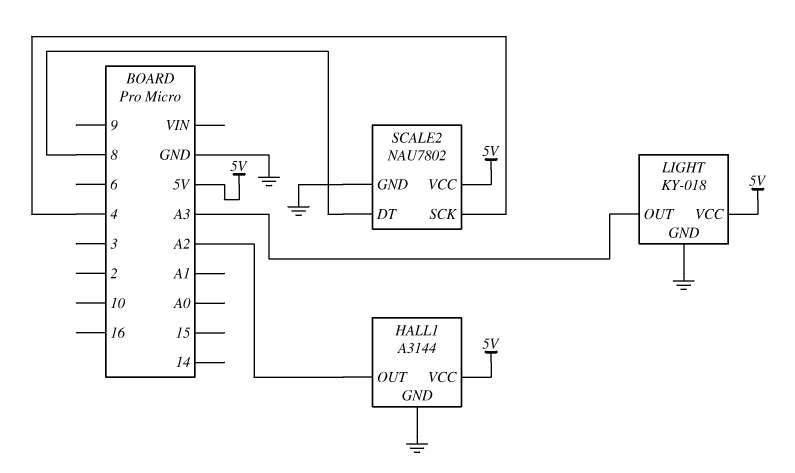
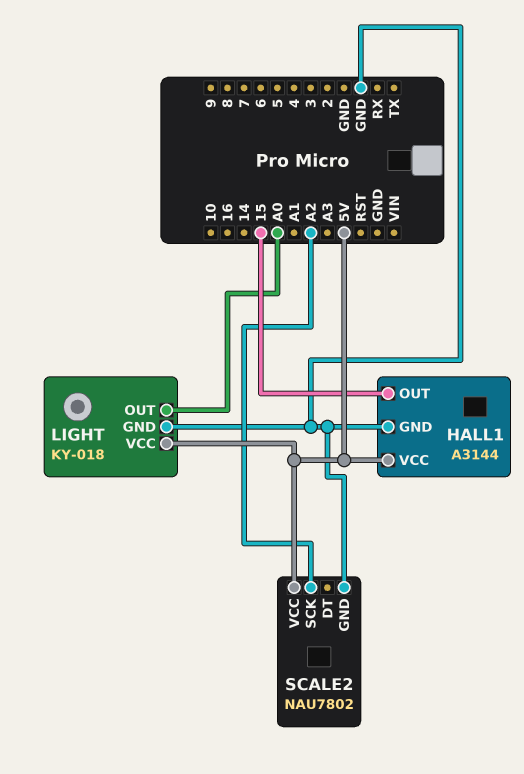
HALL1 pin OUT: A2 -> 15
LIGHT pin OUT: A3 -> A0
SCALE2 pin DT: 8 -> none
SCALE2 pin SCK: 4 -> A2

